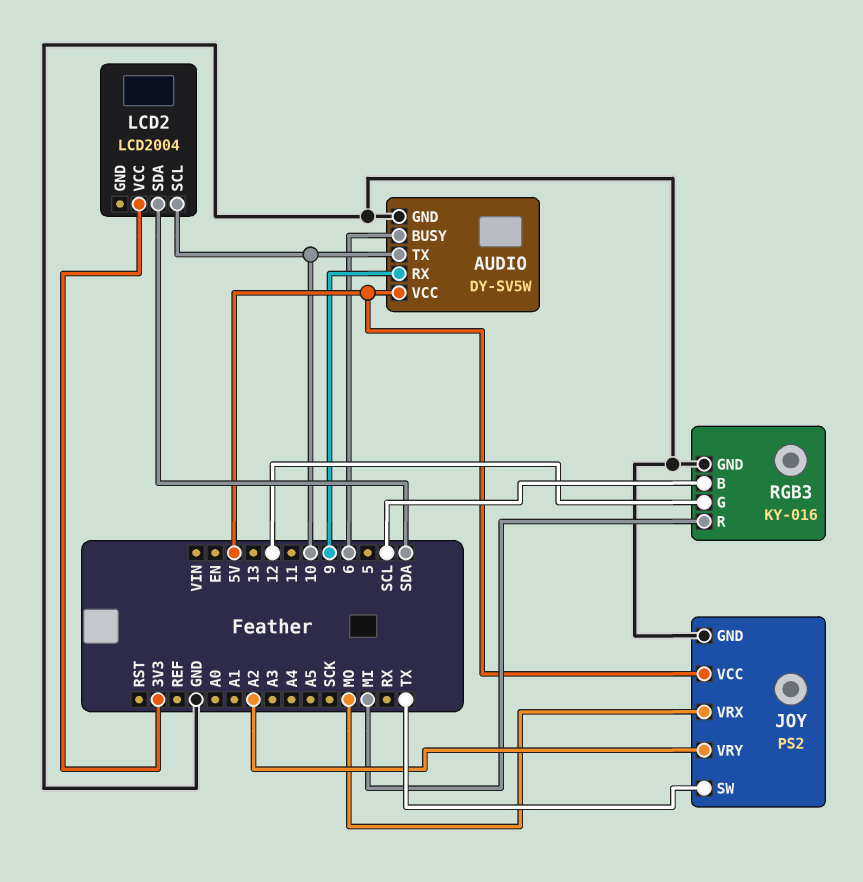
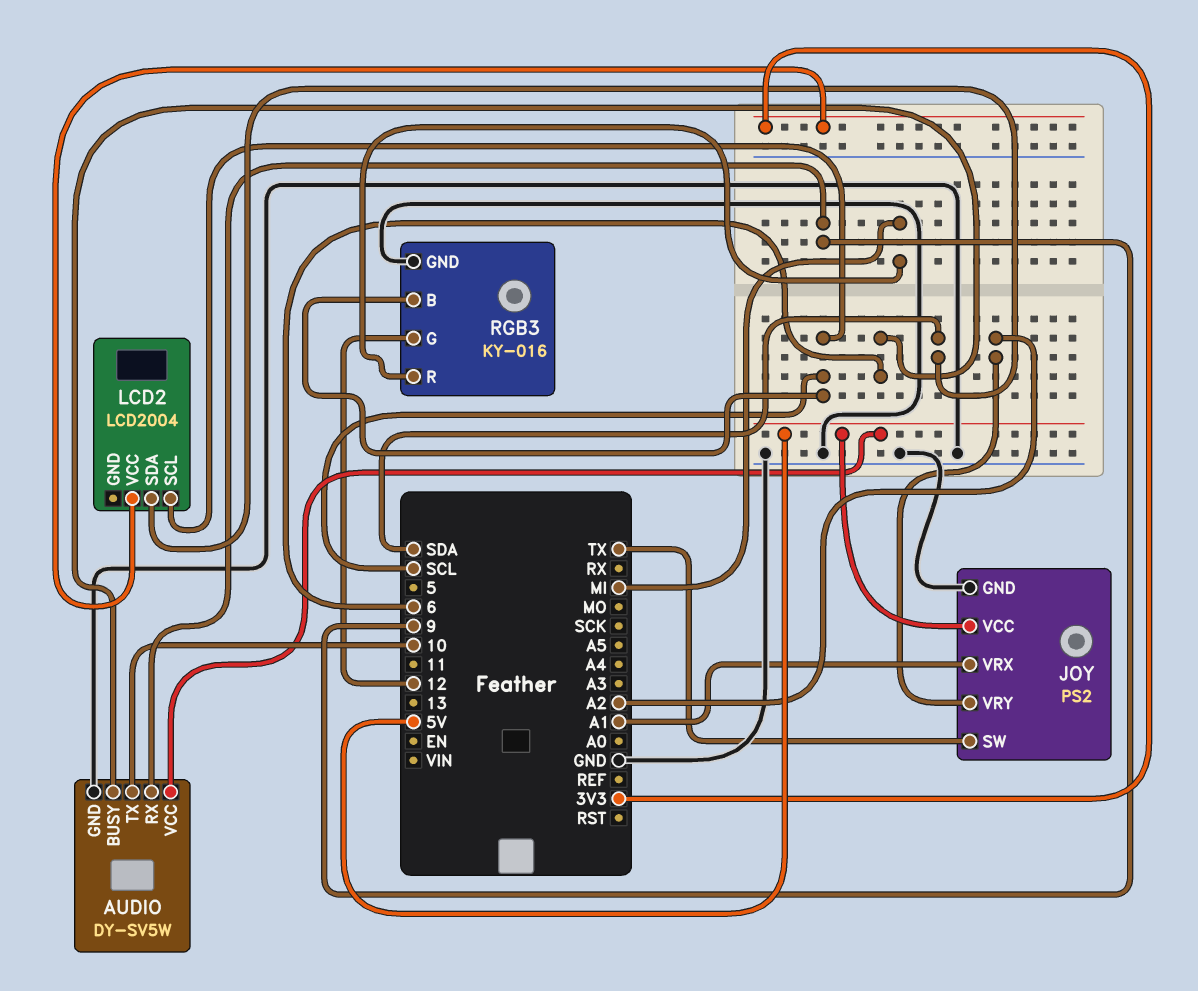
JOY pin VRX: MO -> A1
LCD2 pin SCL: 10 -> SCL

